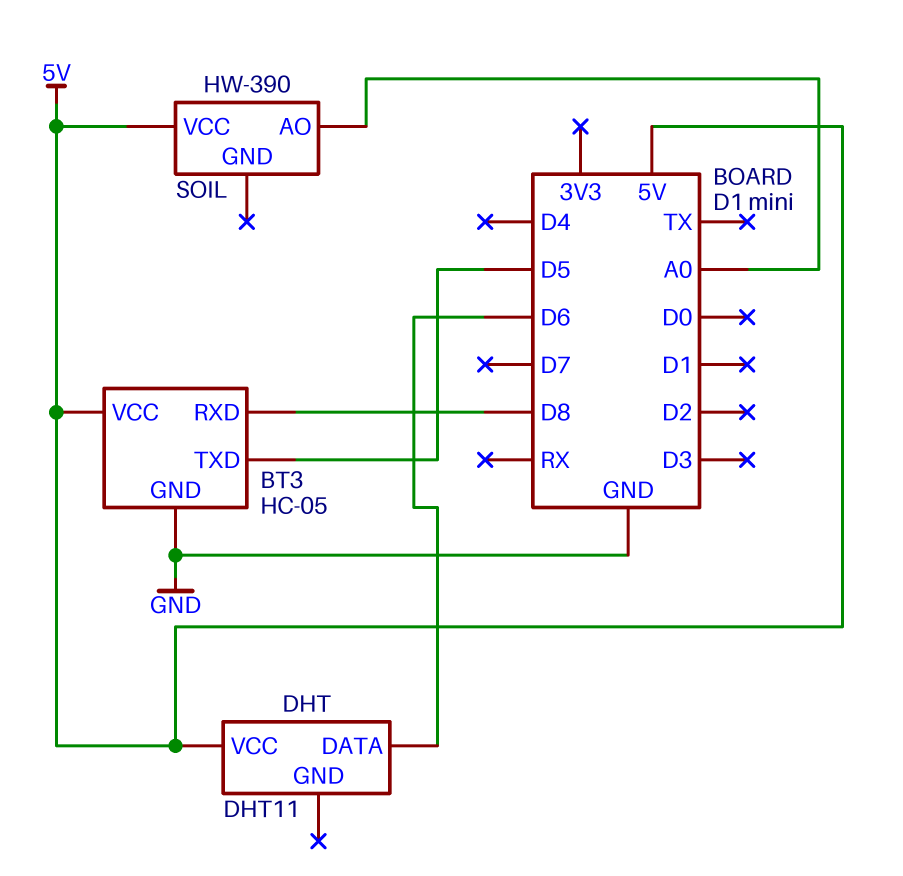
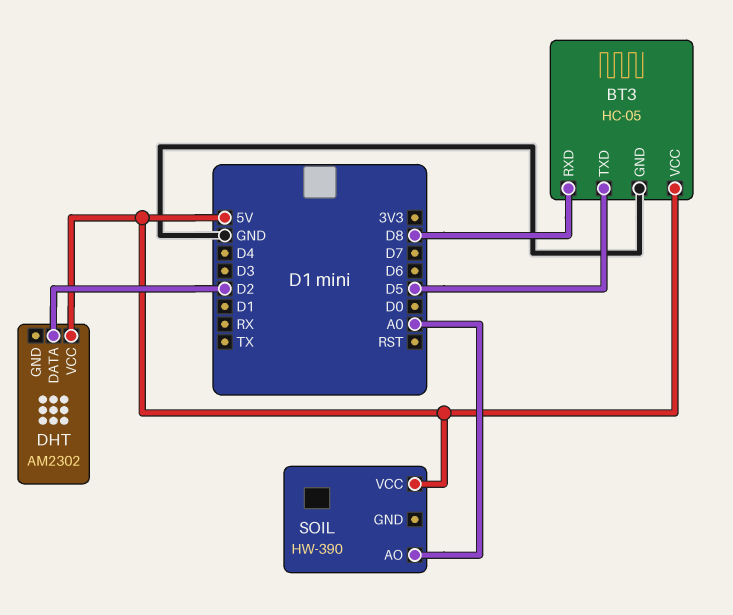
DHT: DHT11 -> AM2302
DHT pin DATA: D6 -> D2

